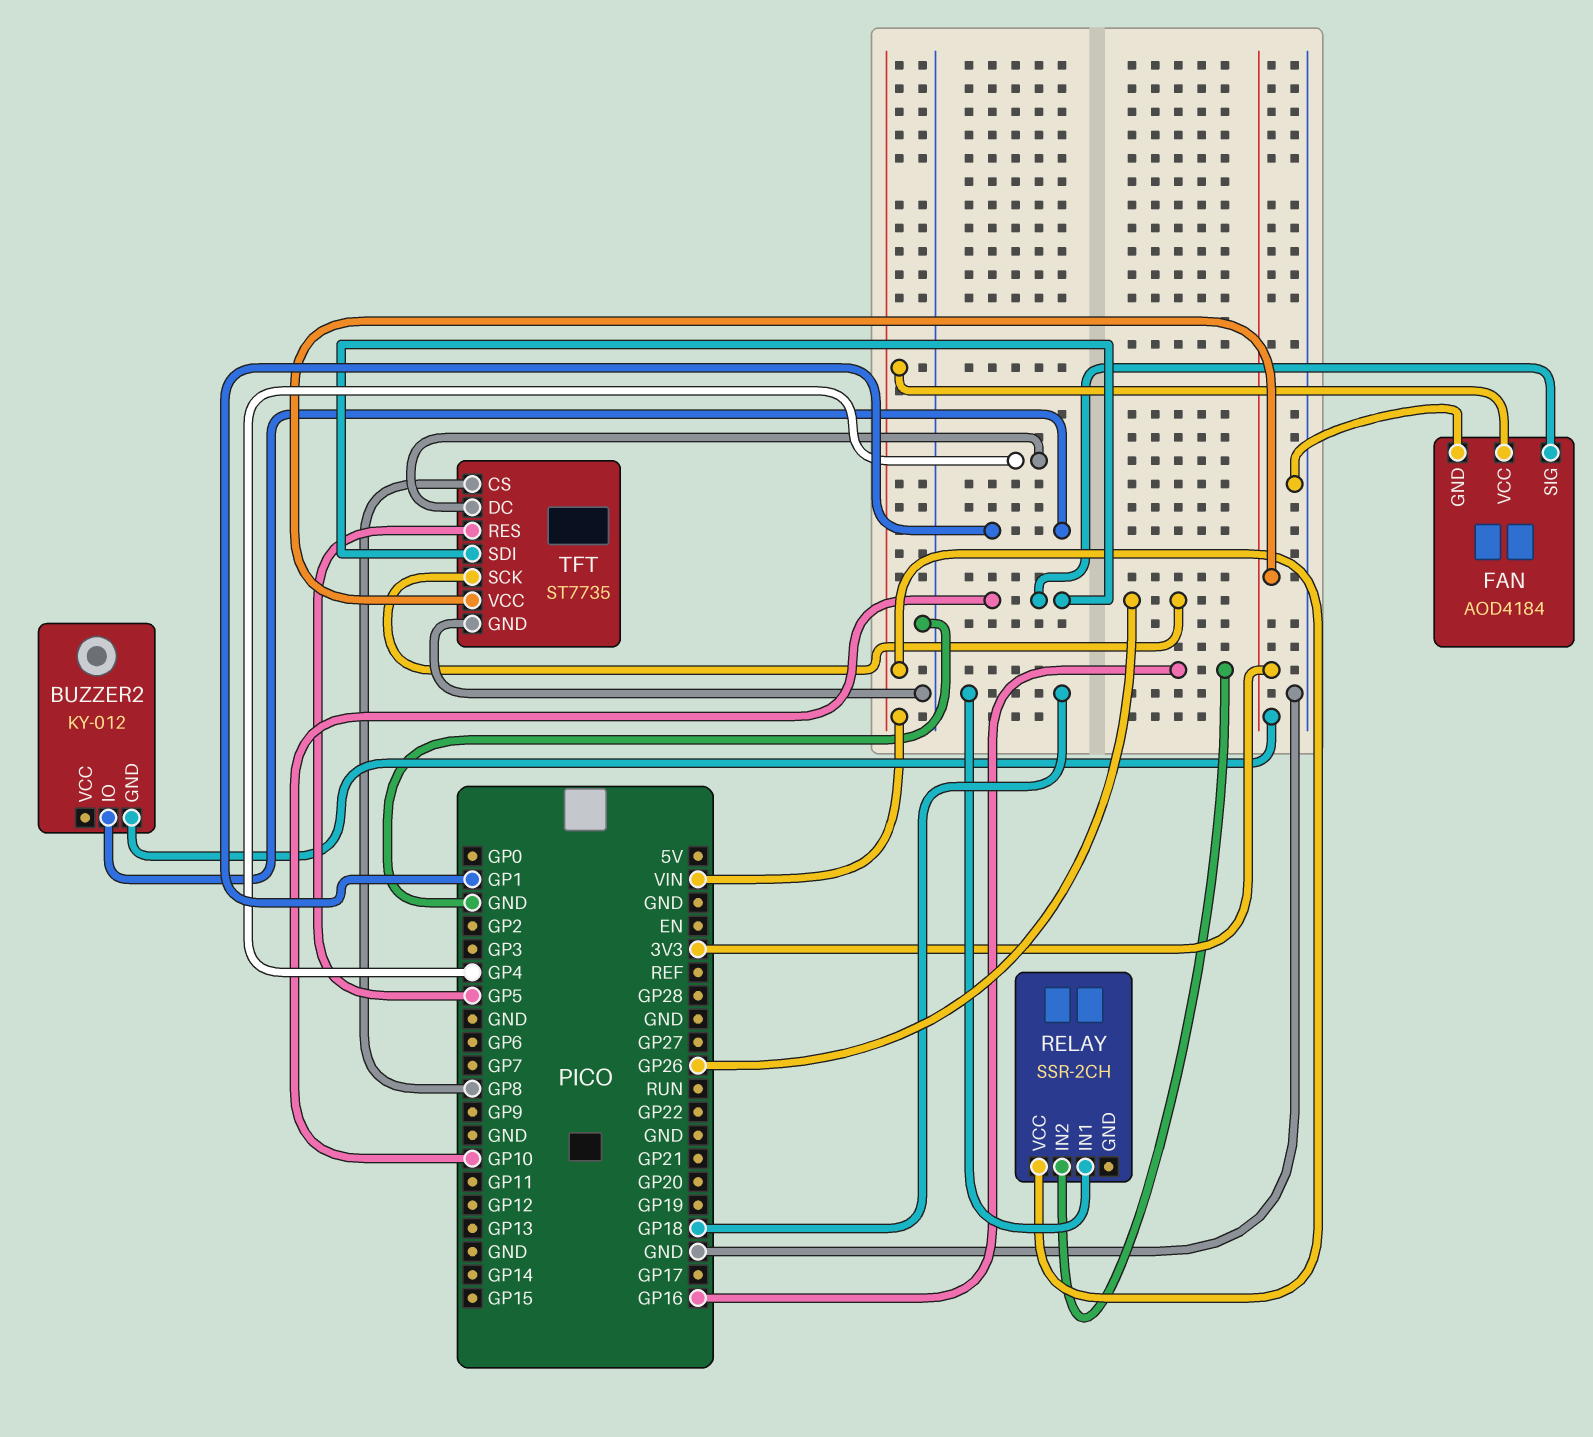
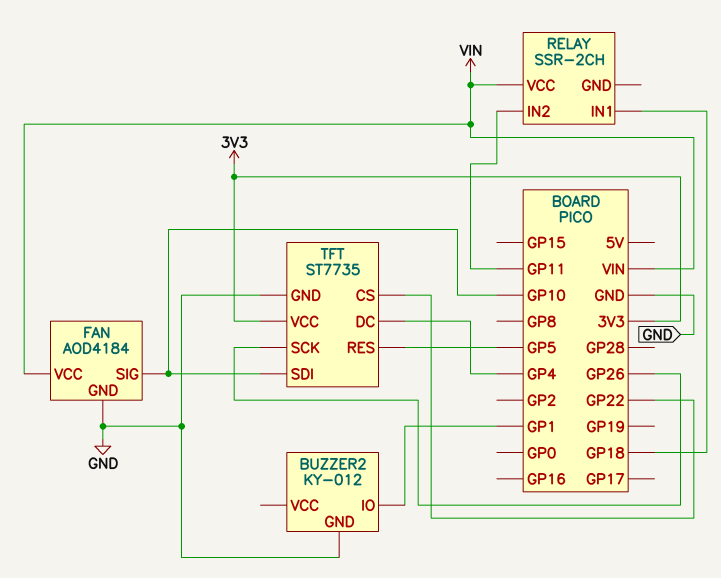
BUZZER2 pin GND: 3V3 -> GND
RELAY pin IN2: GP16 -> GP11
TFT pin CS: GP8 -> GP22

